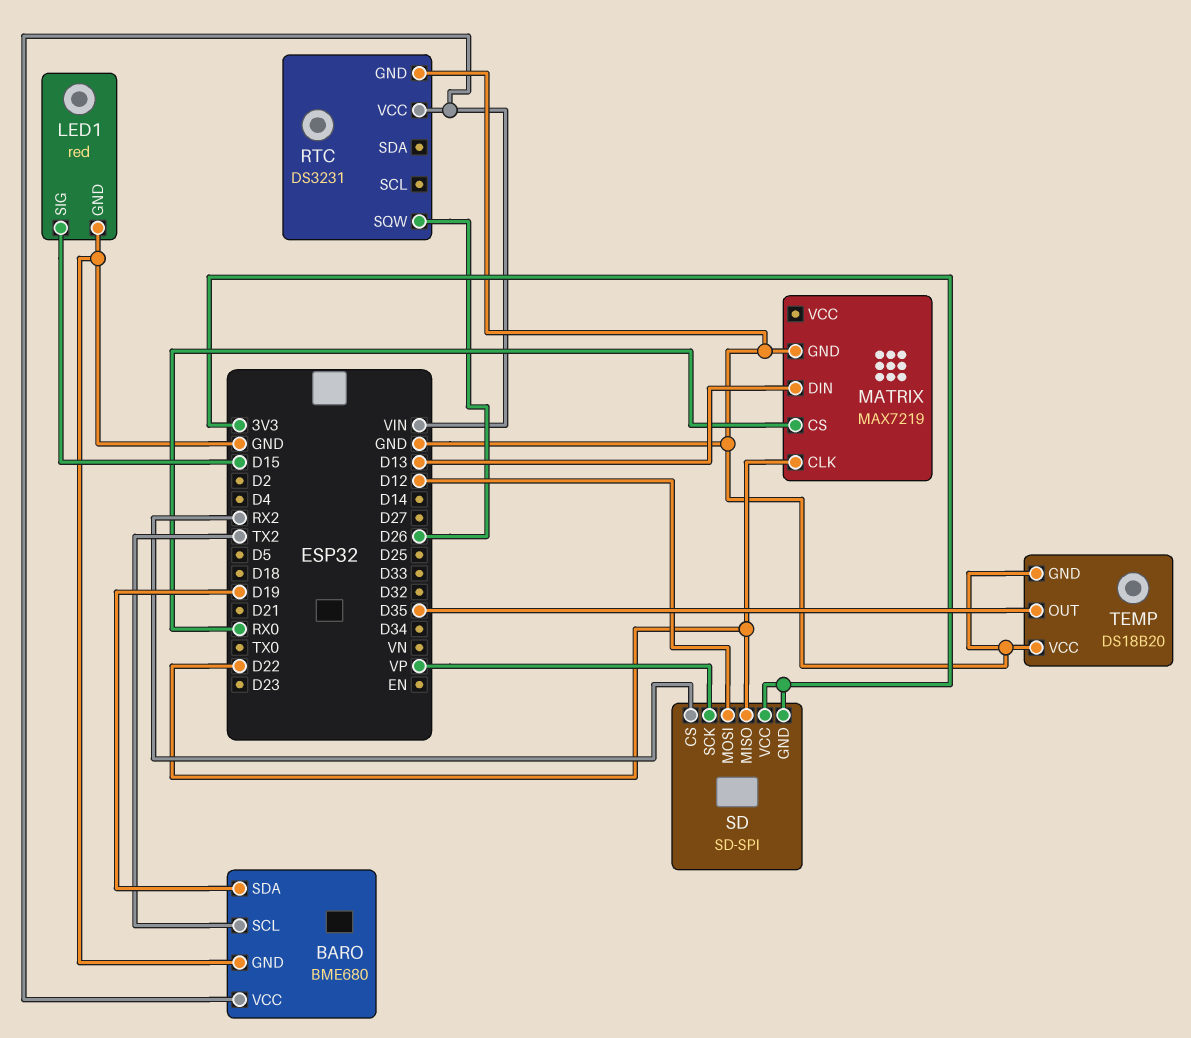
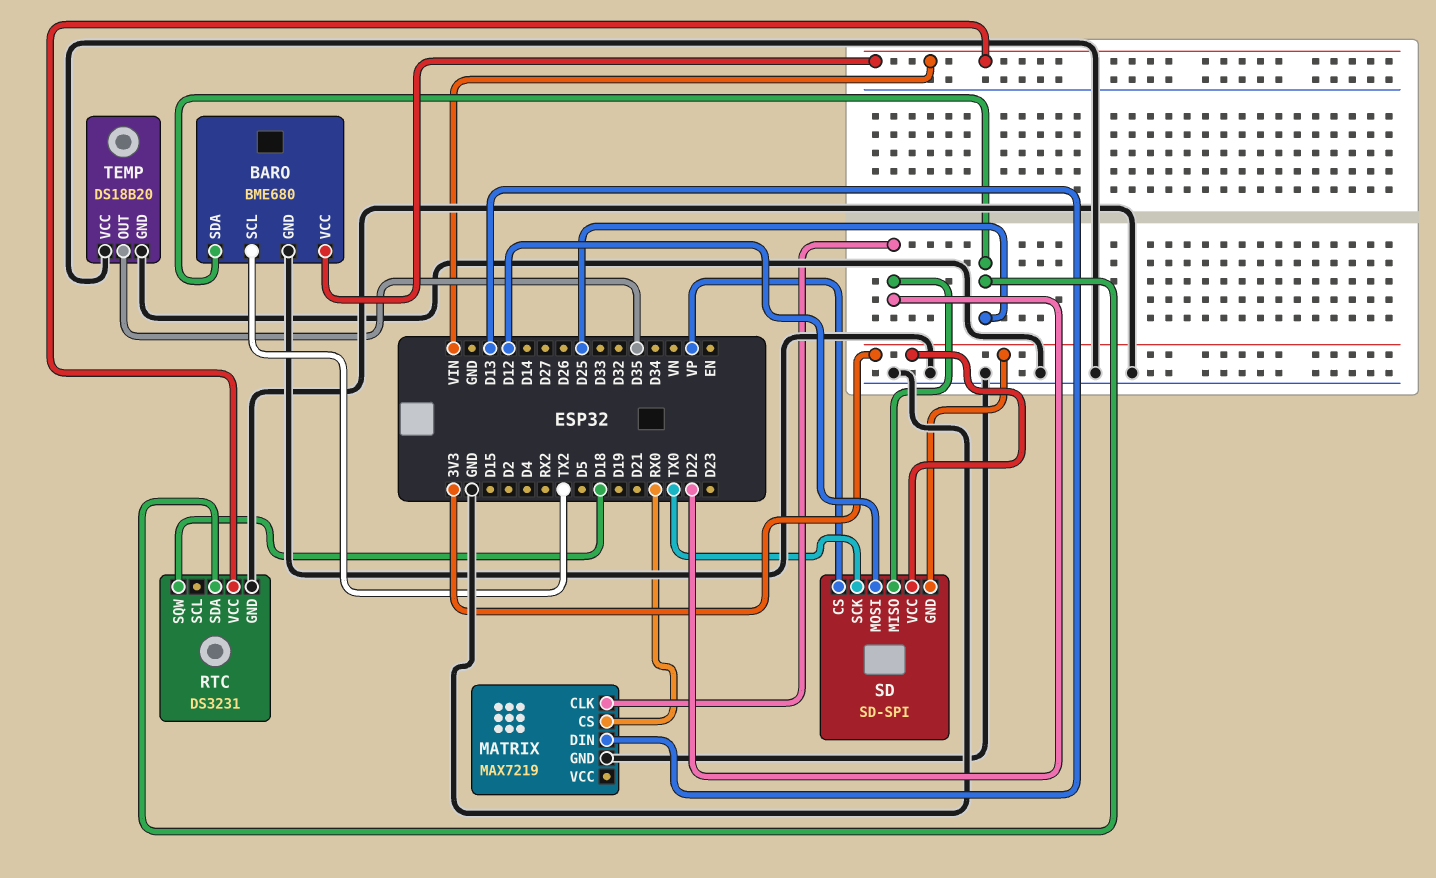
BARO pin SDA: D19 -> D25
LED1: red -> none
LED1 pin GND: GND -> none
LED1 pin SIG: D15 -> none
RTC pin SDA: none -> D25
RTC pin SQW: D26 -> D18
SD pin CS: RX2 -> VP
SD pin SCK: VP -> TX0

